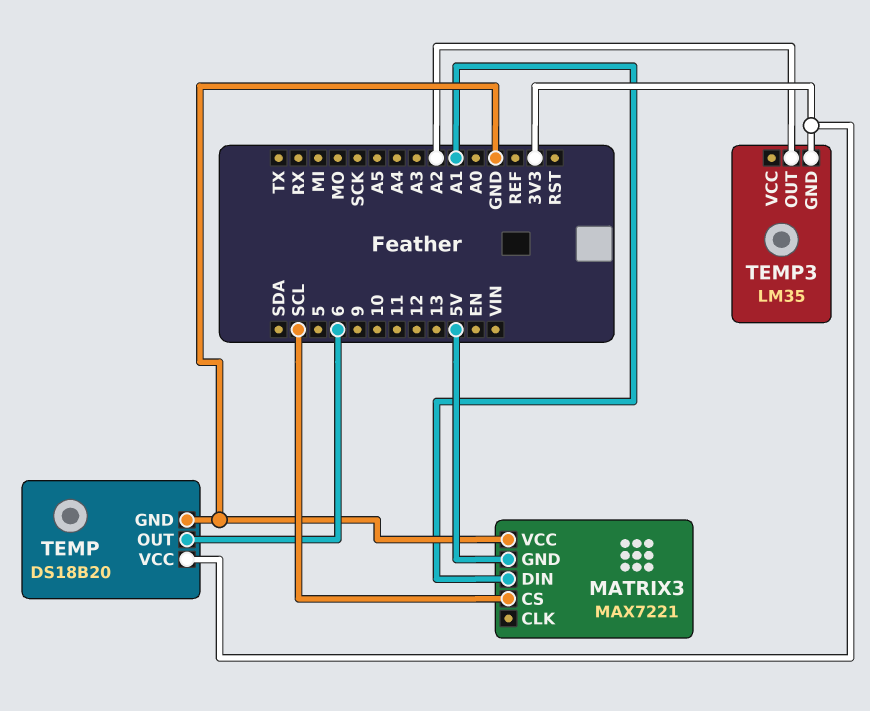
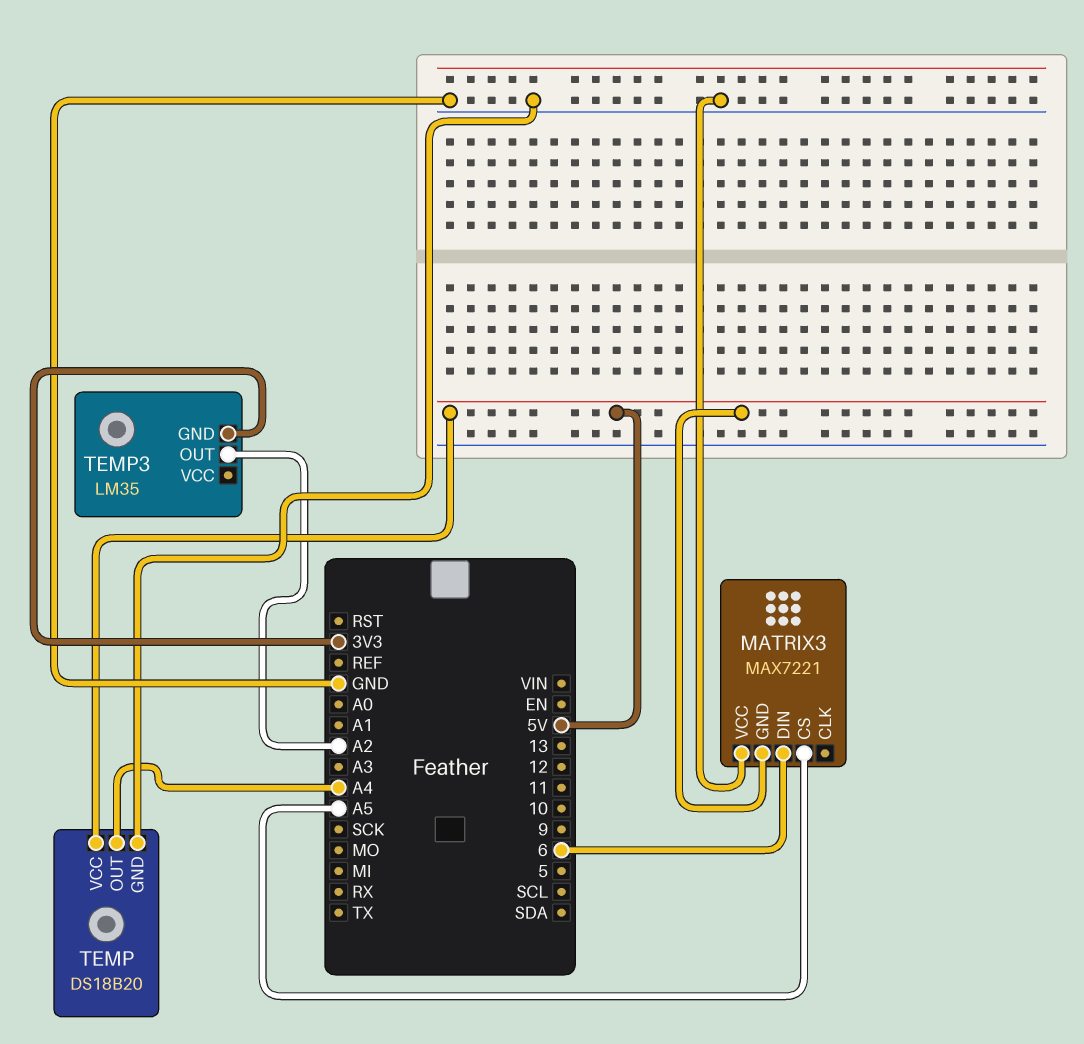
MATRIX3 pin CS: SCL -> A5
MATRIX3 pin DIN: A1 -> 6
TEMP pin OUT: 6 -> A4
TEMP pin VCC: 3V3 -> 5V

